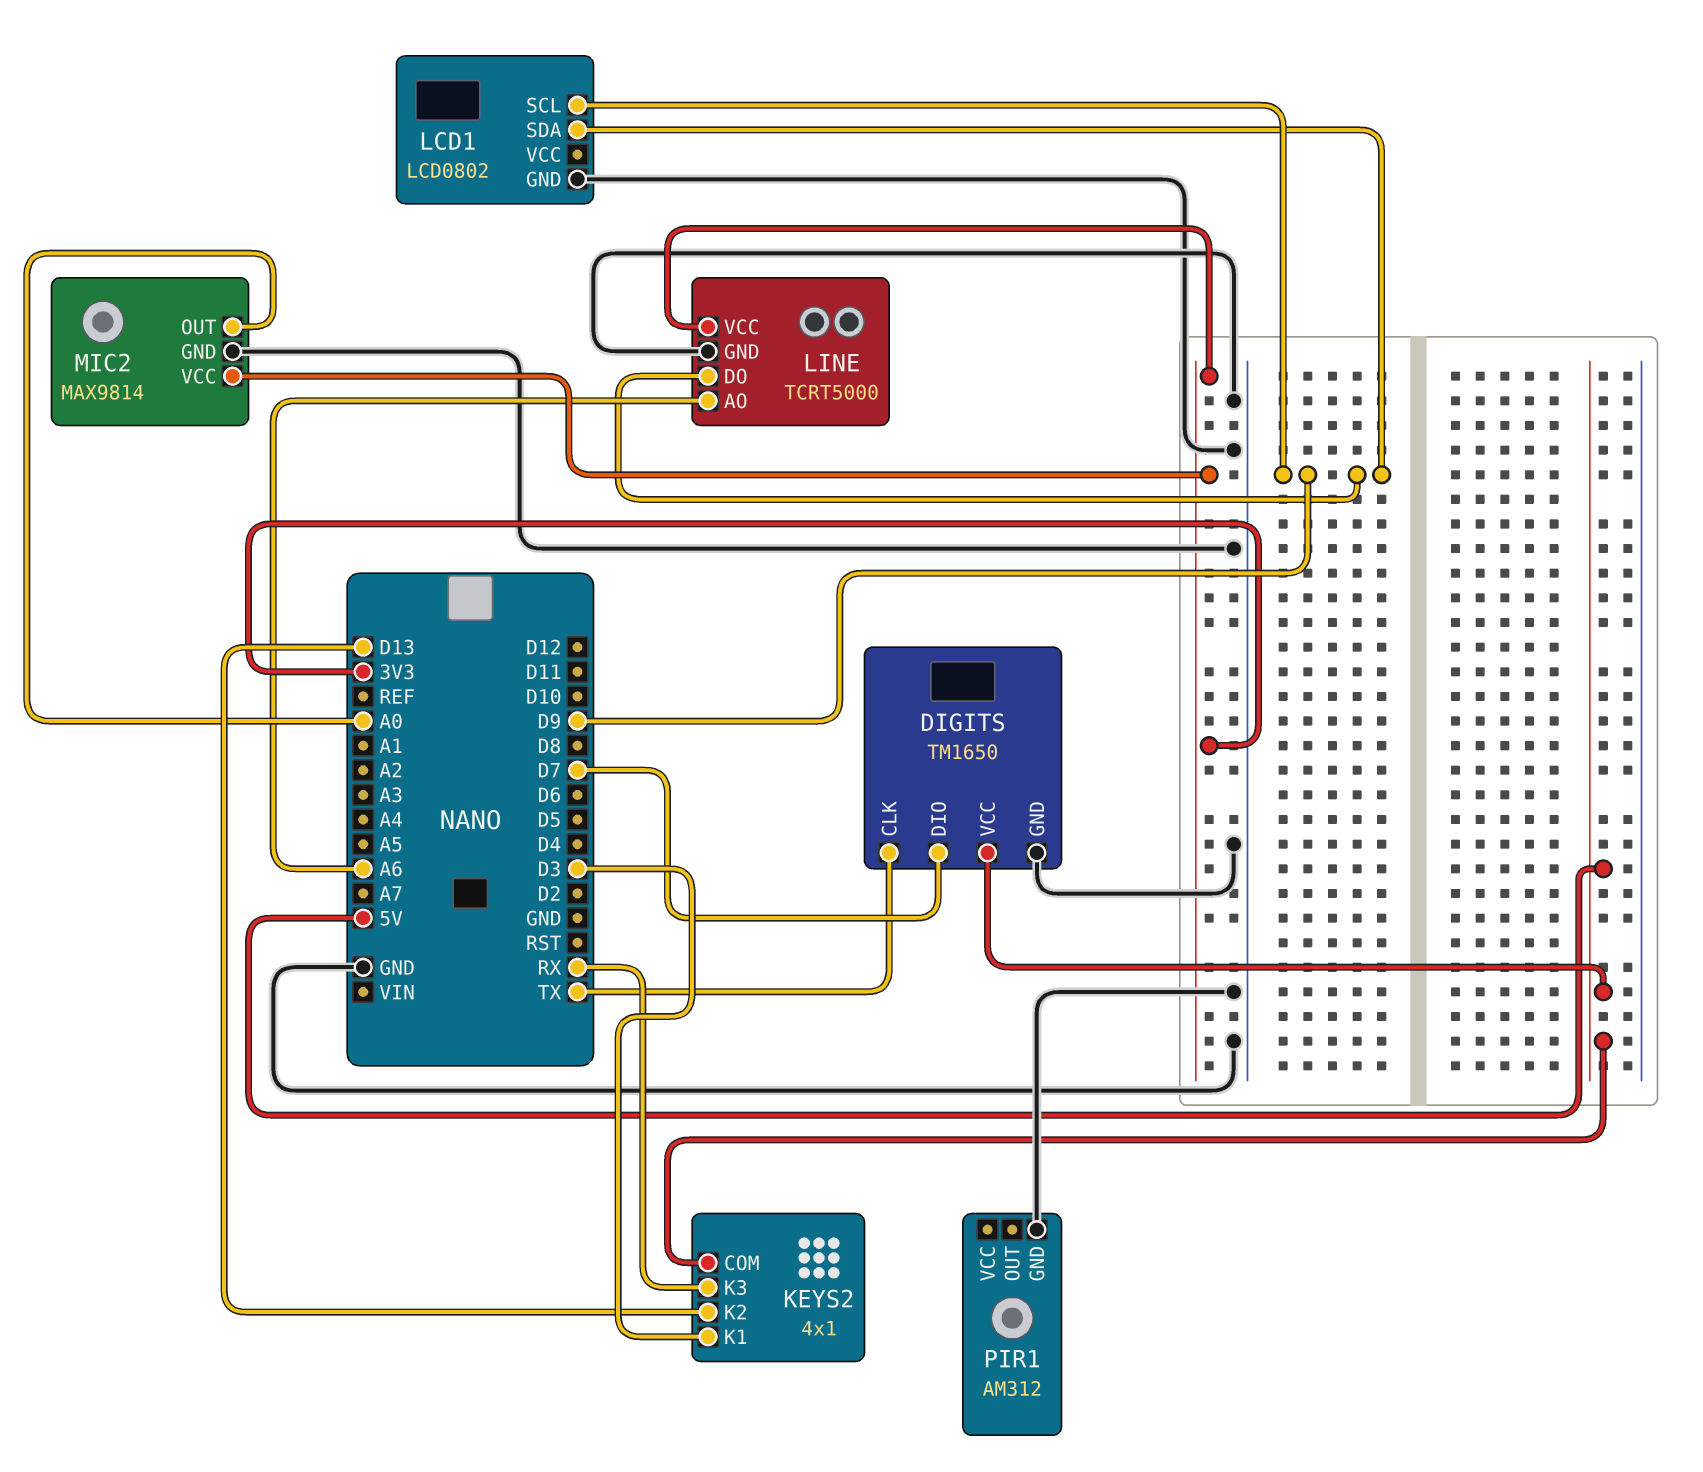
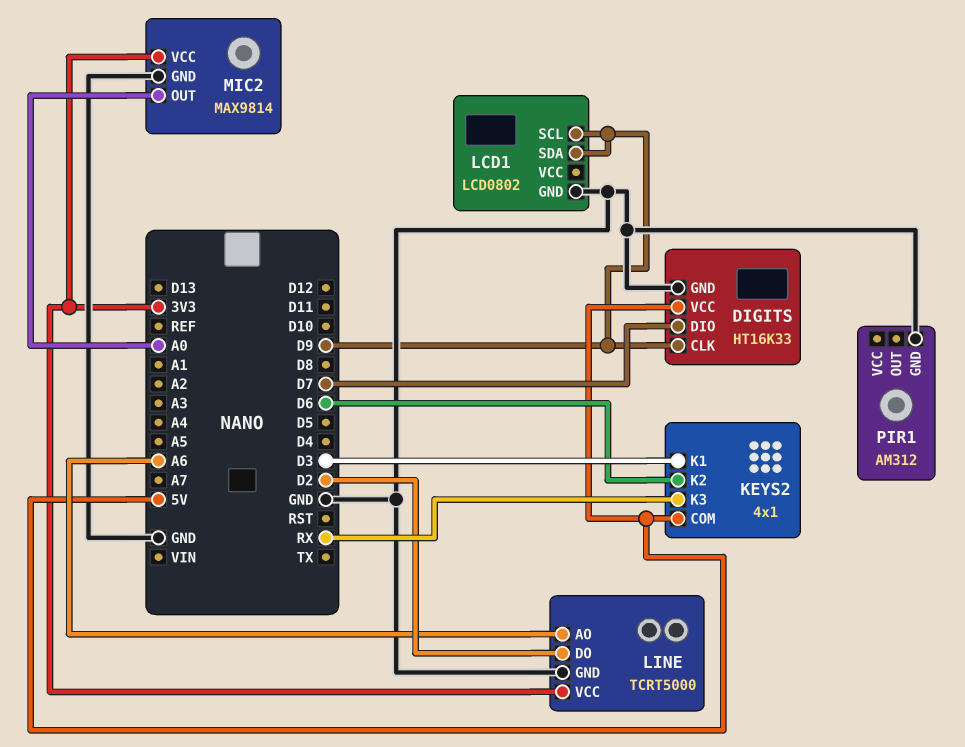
DIGITS: TM1650 -> HT16K33
DIGITS pin CLK: TX -> D9
KEYS2 pin K2: D13 -> D6
LINE pin DO: D9 -> D2

